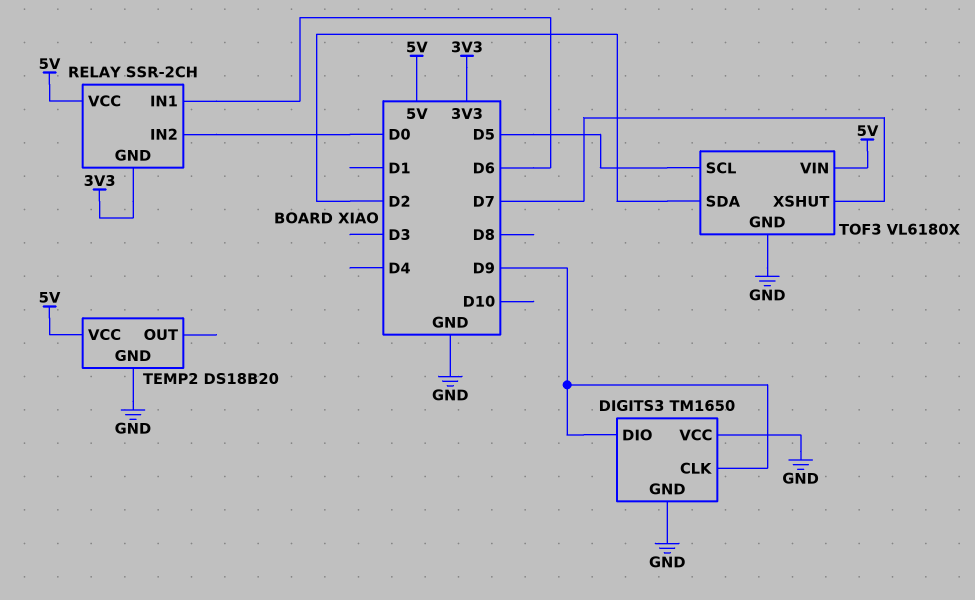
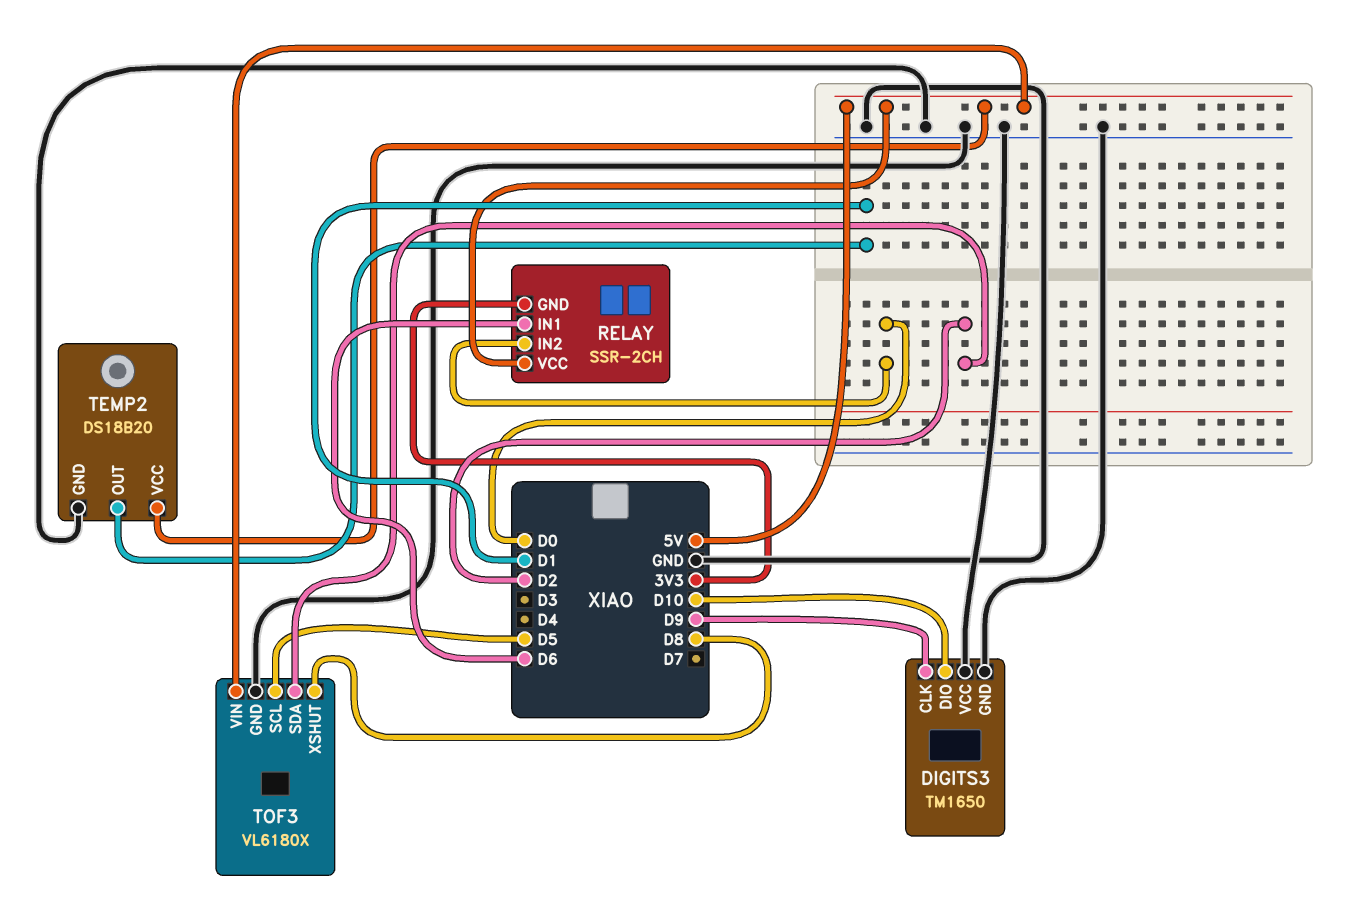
DIGITS3 pin DIO: D9 -> D10
TEMP2 pin OUT: none -> D1
TOF3 pin XSHUT: D7 -> D8

